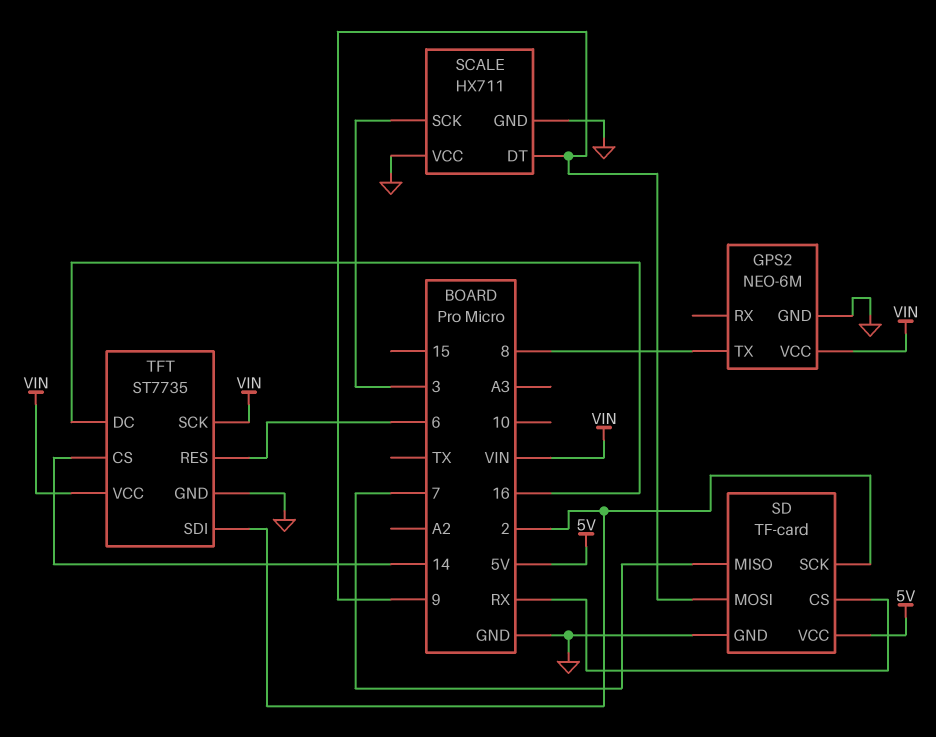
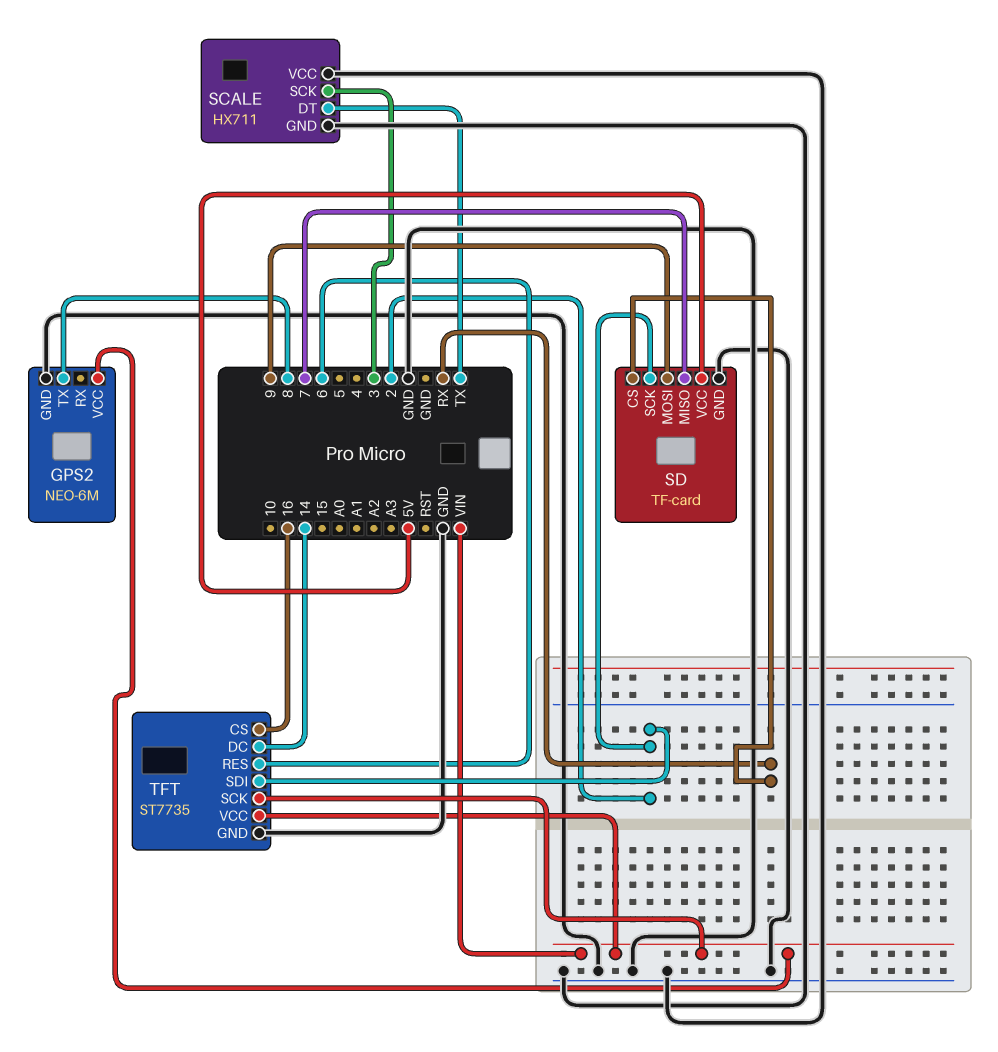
SCALE pin DT: 9 -> TX
TFT pin CS: 14 -> 16
TFT pin DC: 16 -> 14

